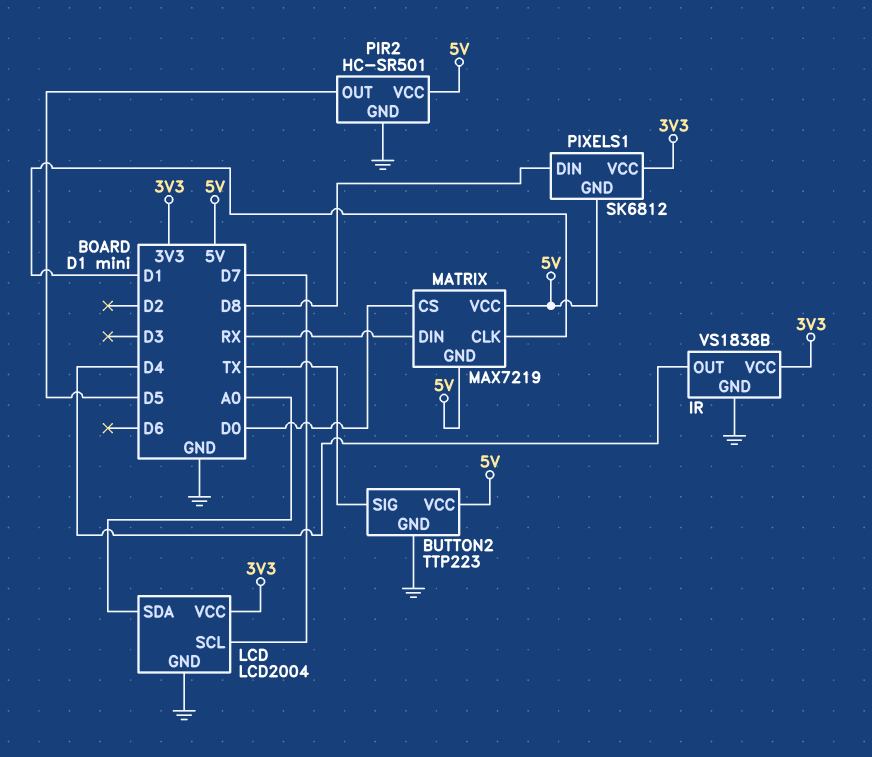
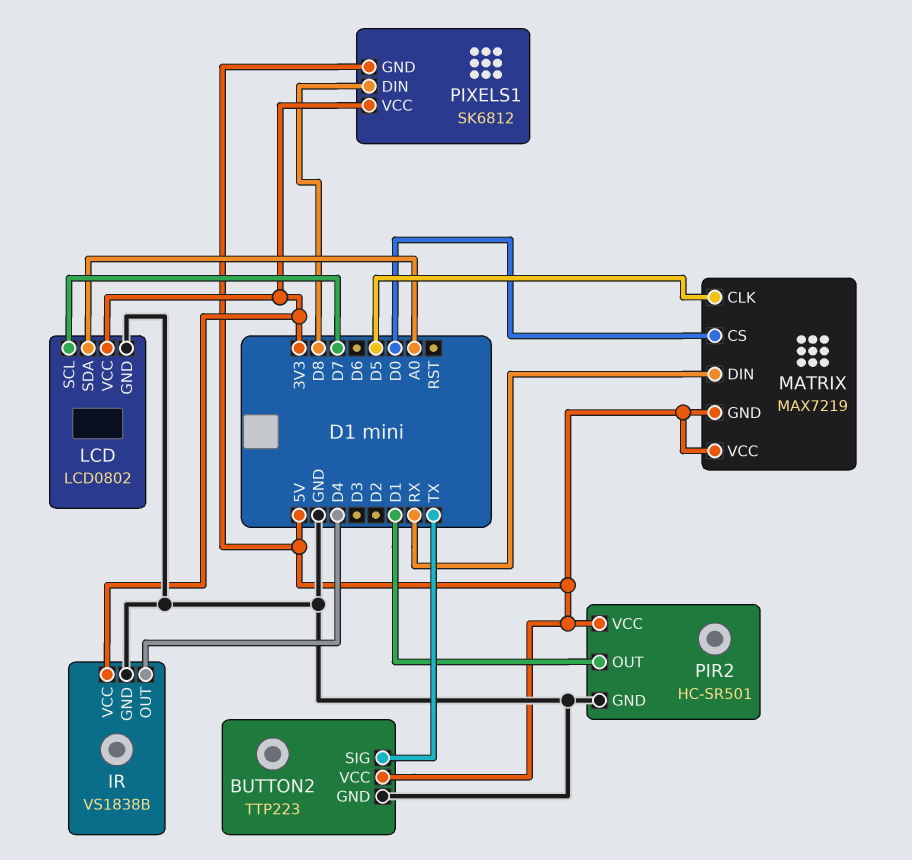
LCD: LCD2004 -> LCD0802
MATRIX pin CLK: D1 -> D5
PIR2 pin OUT: D5 -> D1

